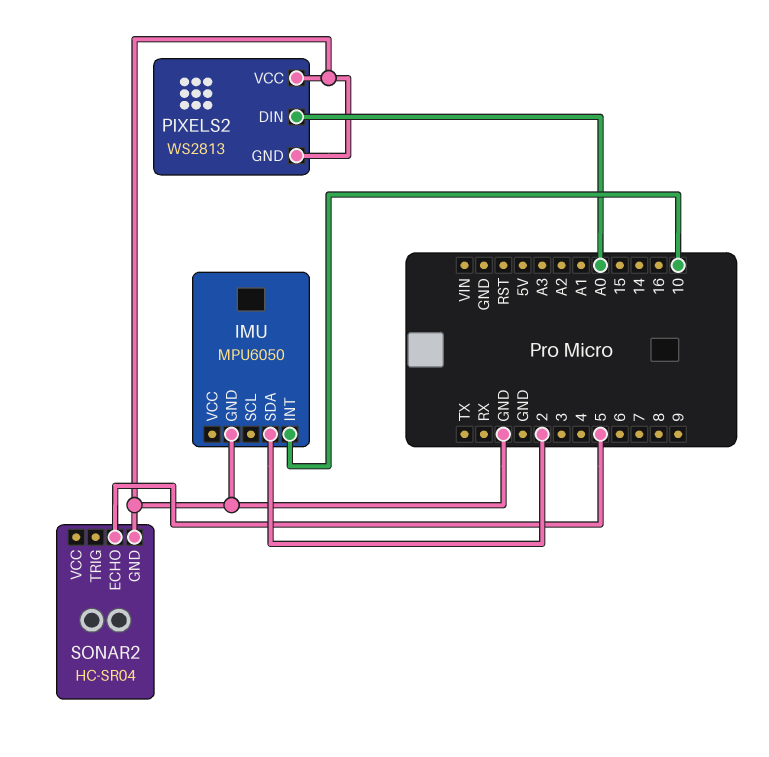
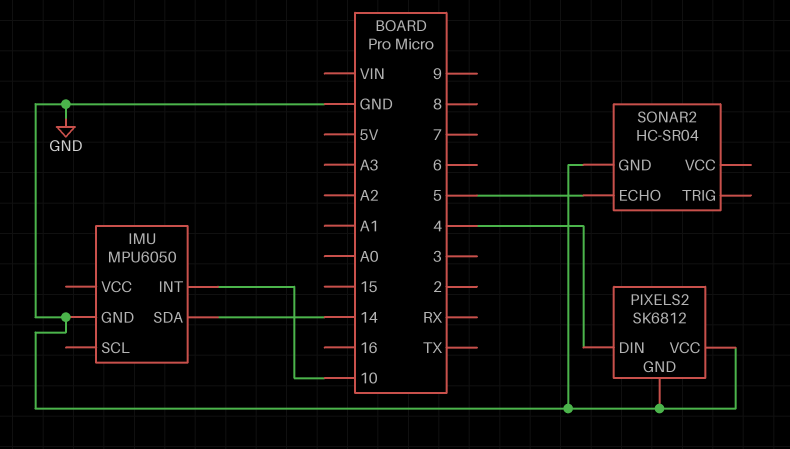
IMU pin SDA: 2 -> 14
PIXELS2: WS2813 -> SK6812
PIXELS2 pin DIN: A0 -> 4

